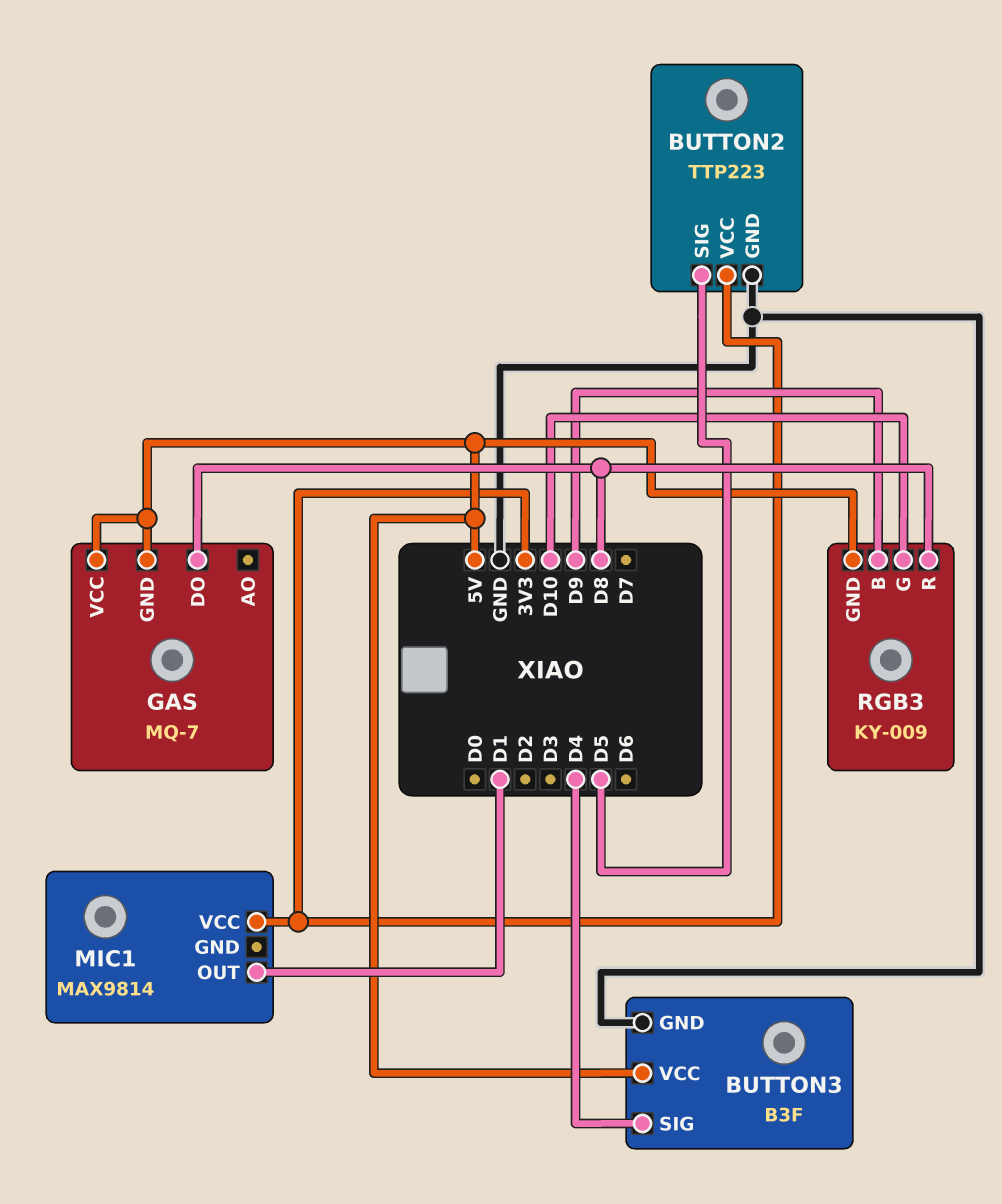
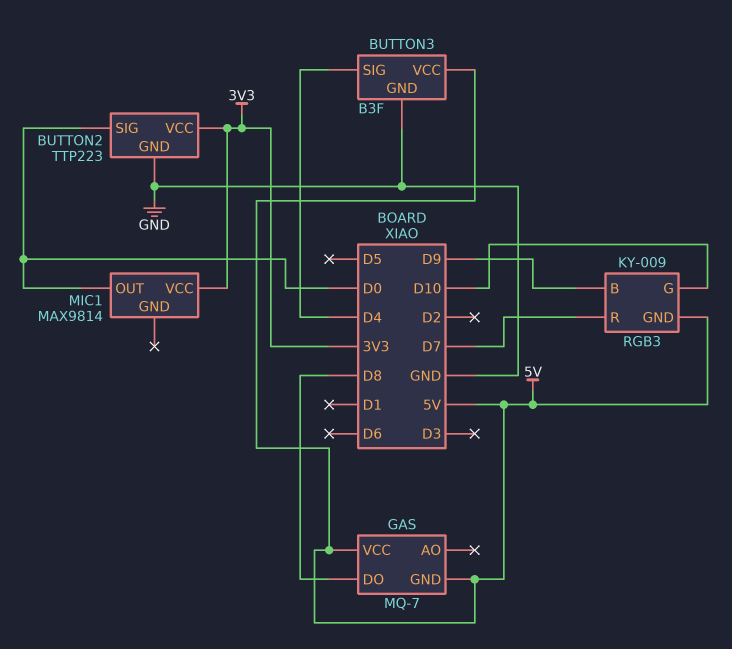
BUTTON2 pin SIG: D5 -> D0
MIC1 pin OUT: D1 -> D0
RGB3 pin R: D8 -> D7

